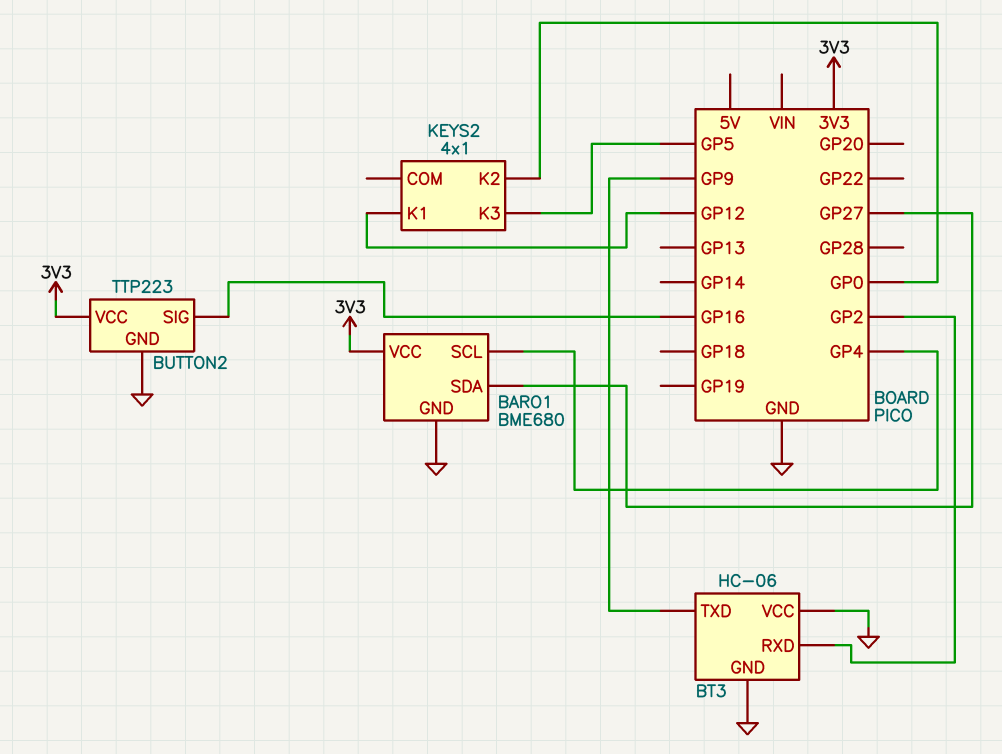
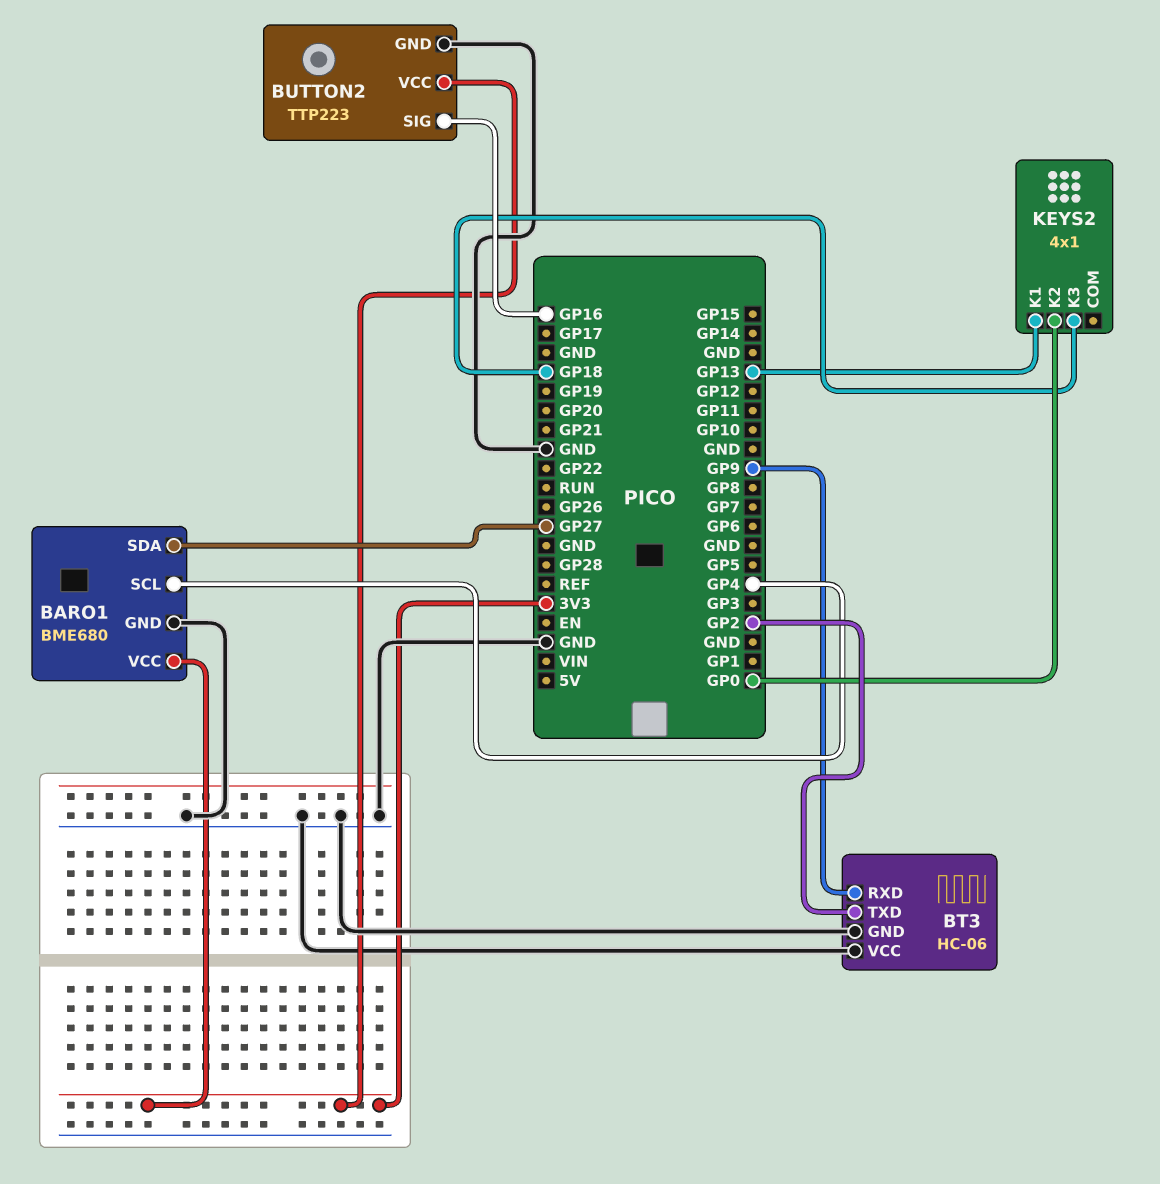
BT3 pin RXD: GP2 -> GP9
BT3 pin TXD: GP9 -> GP2
KEYS2 pin K1: GP12 -> GP13
KEYS2 pin K3: GP5 -> GP18

